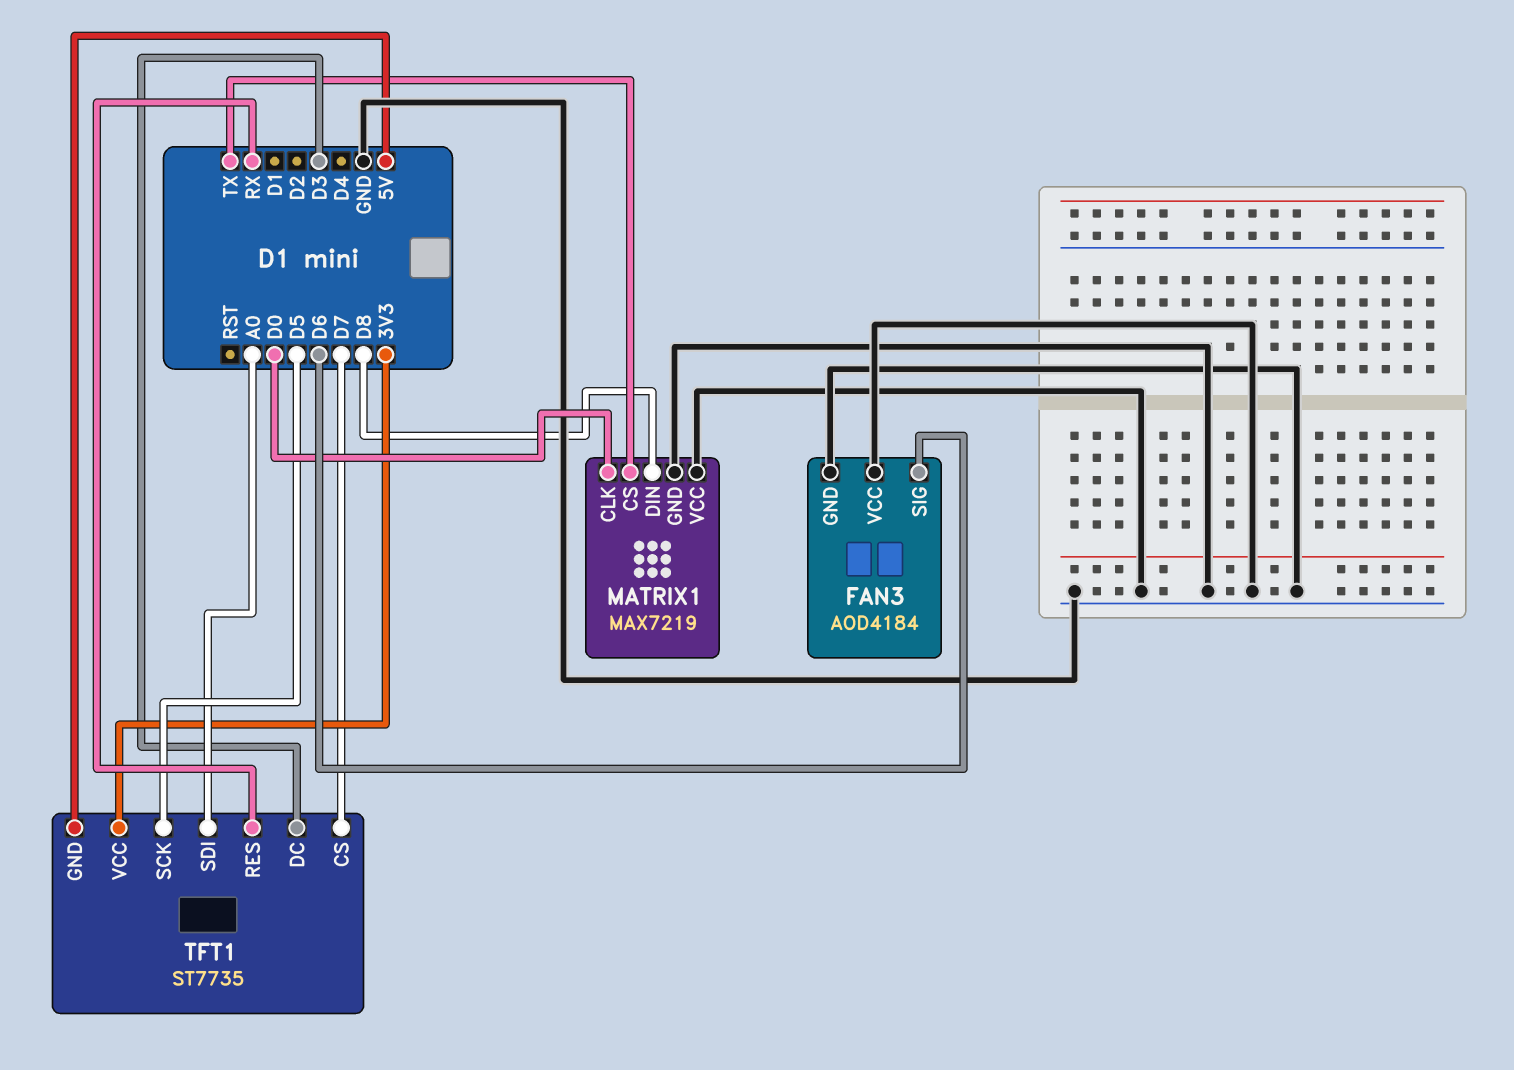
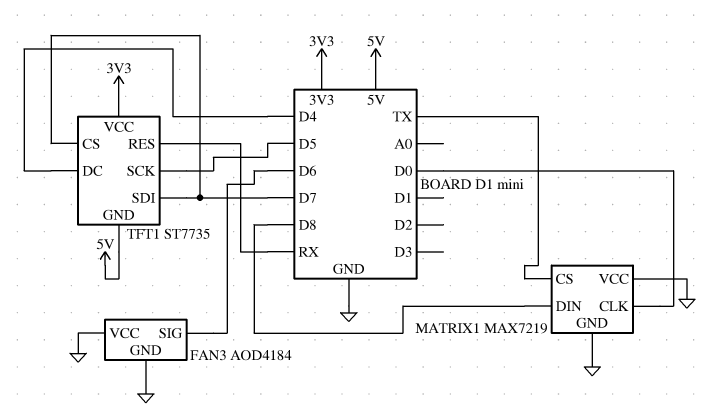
TFT1 pin DC: D3 -> D4
TFT1 pin SDI: A0 -> D7

